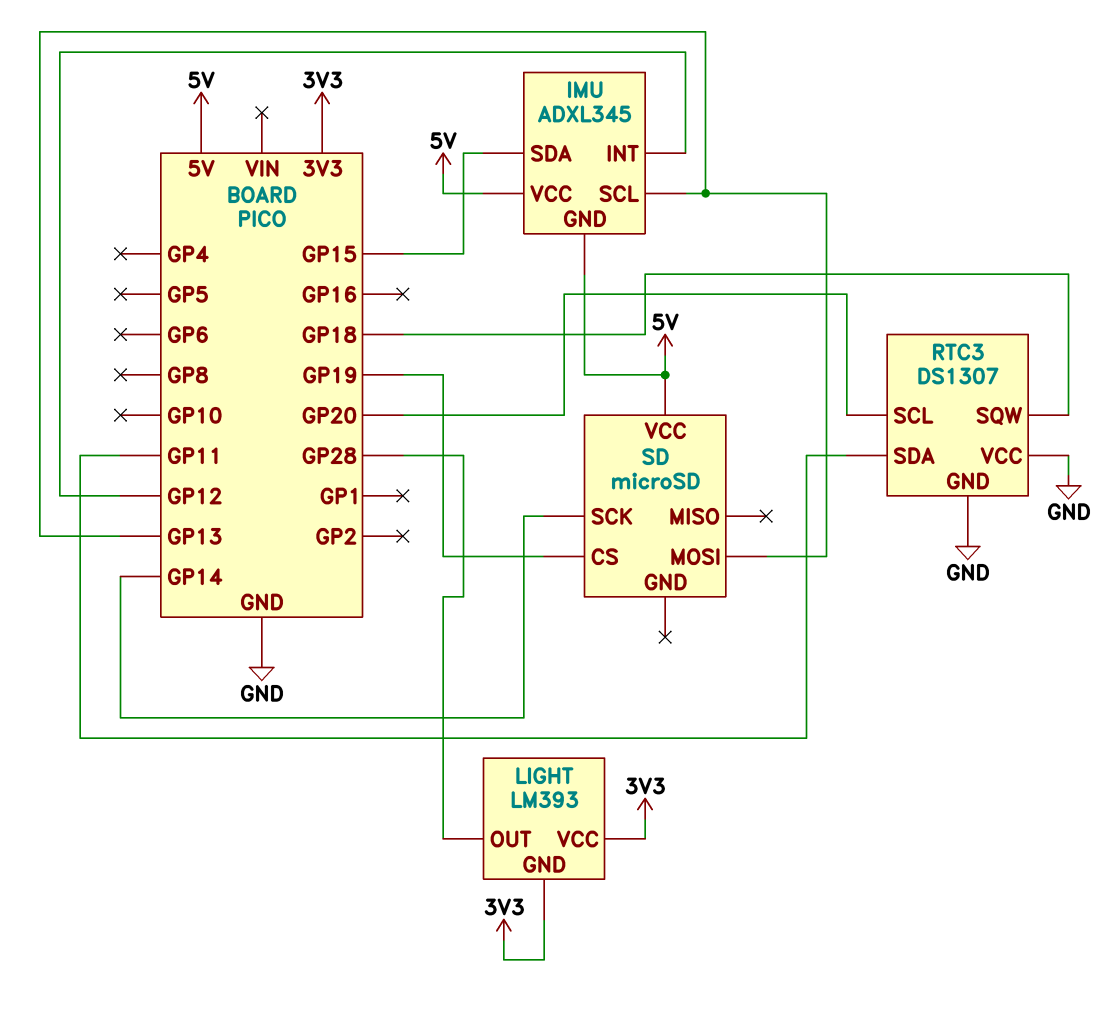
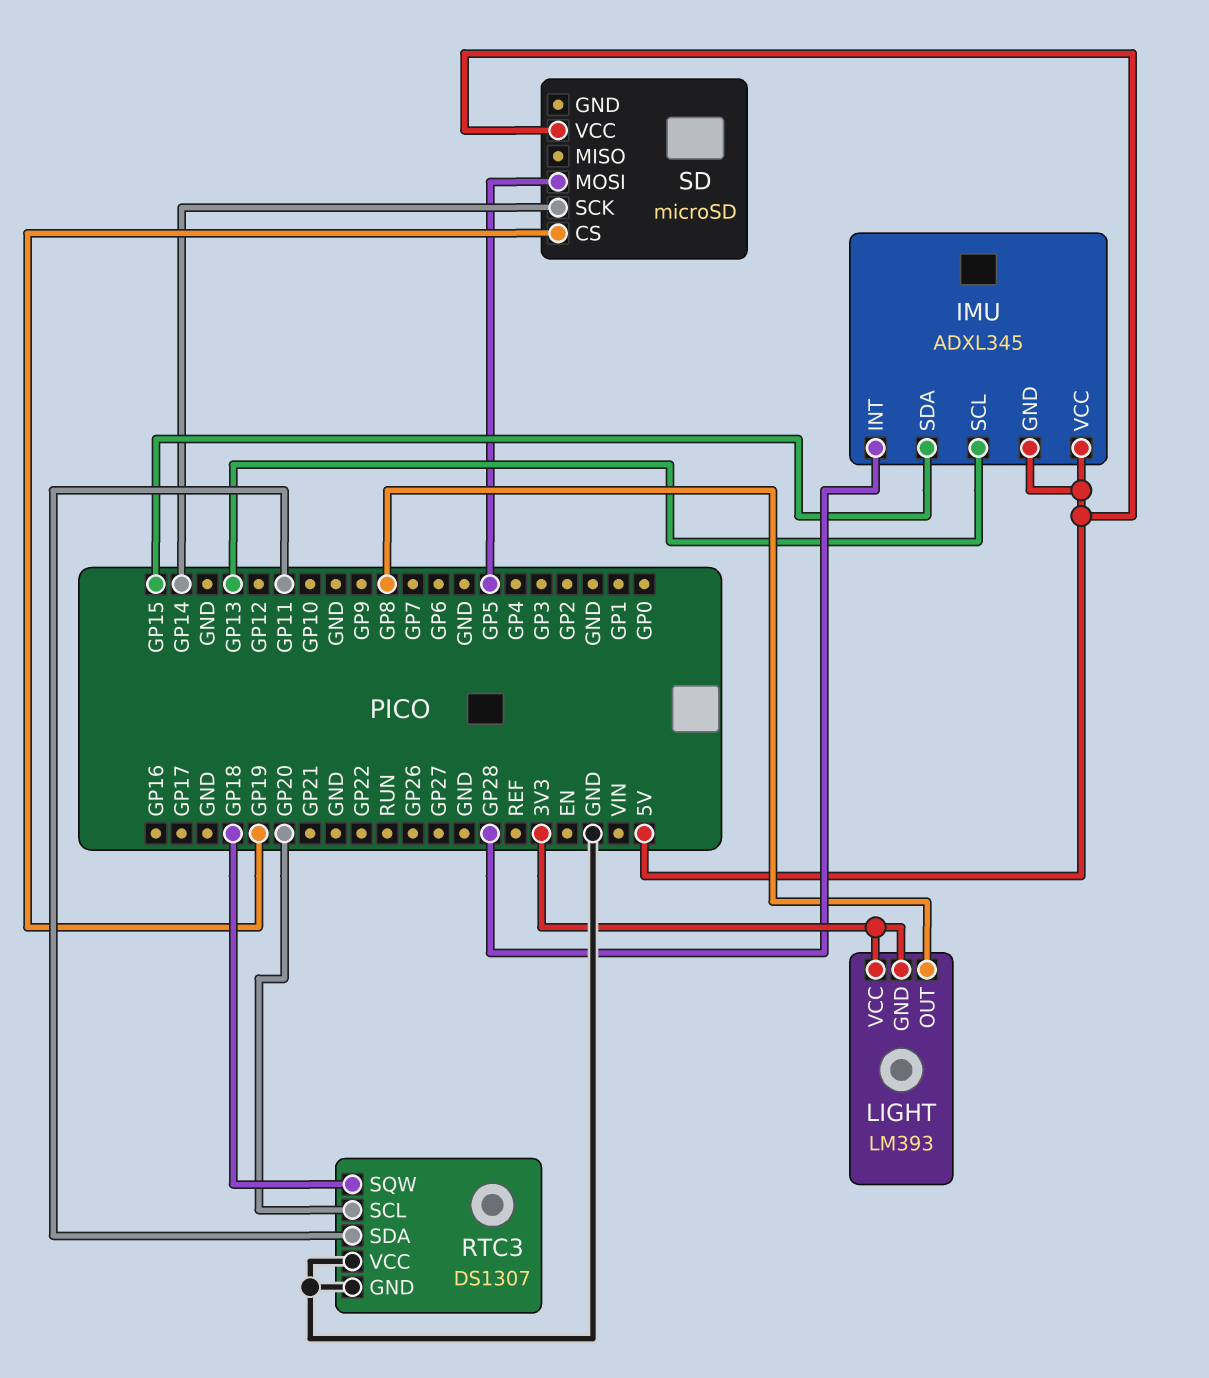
IMU pin INT: GP12 -> GP28
LIGHT pin OUT: GP28 -> GP8
SD pin MOSI: GP13 -> GP5

